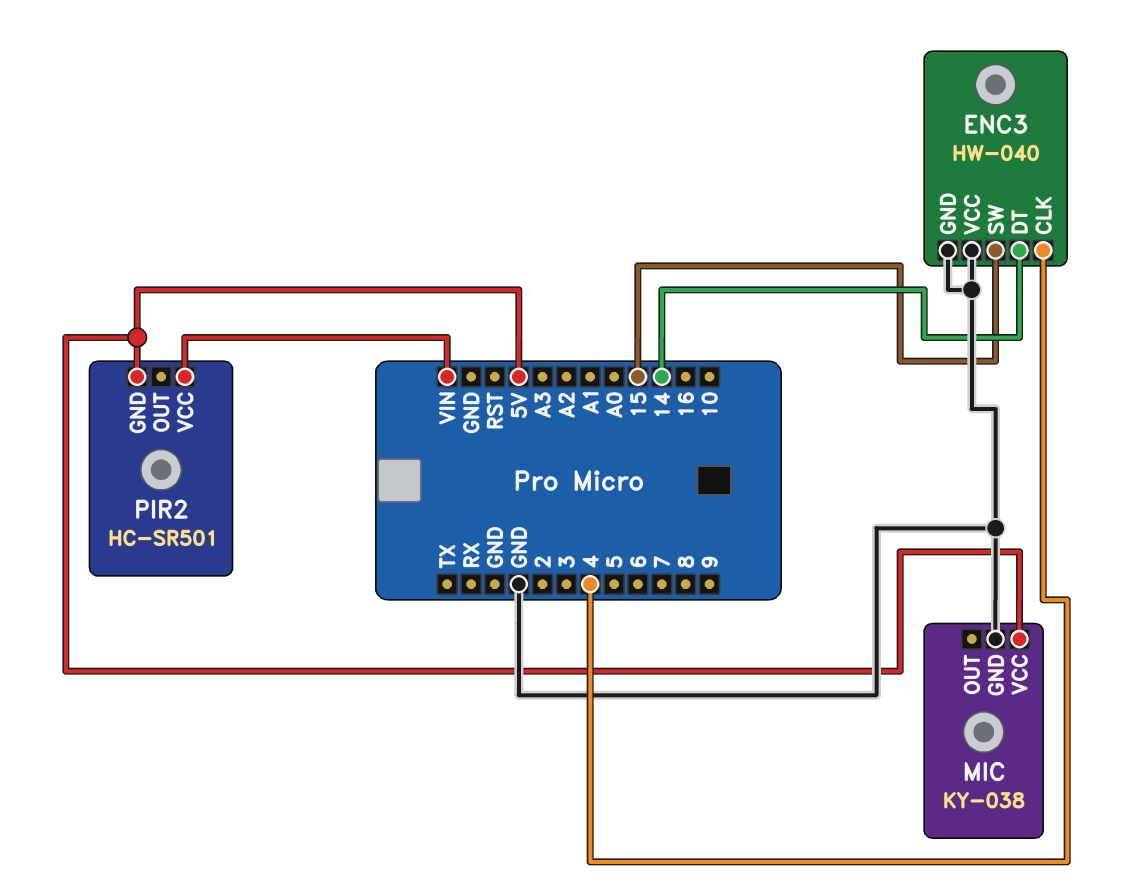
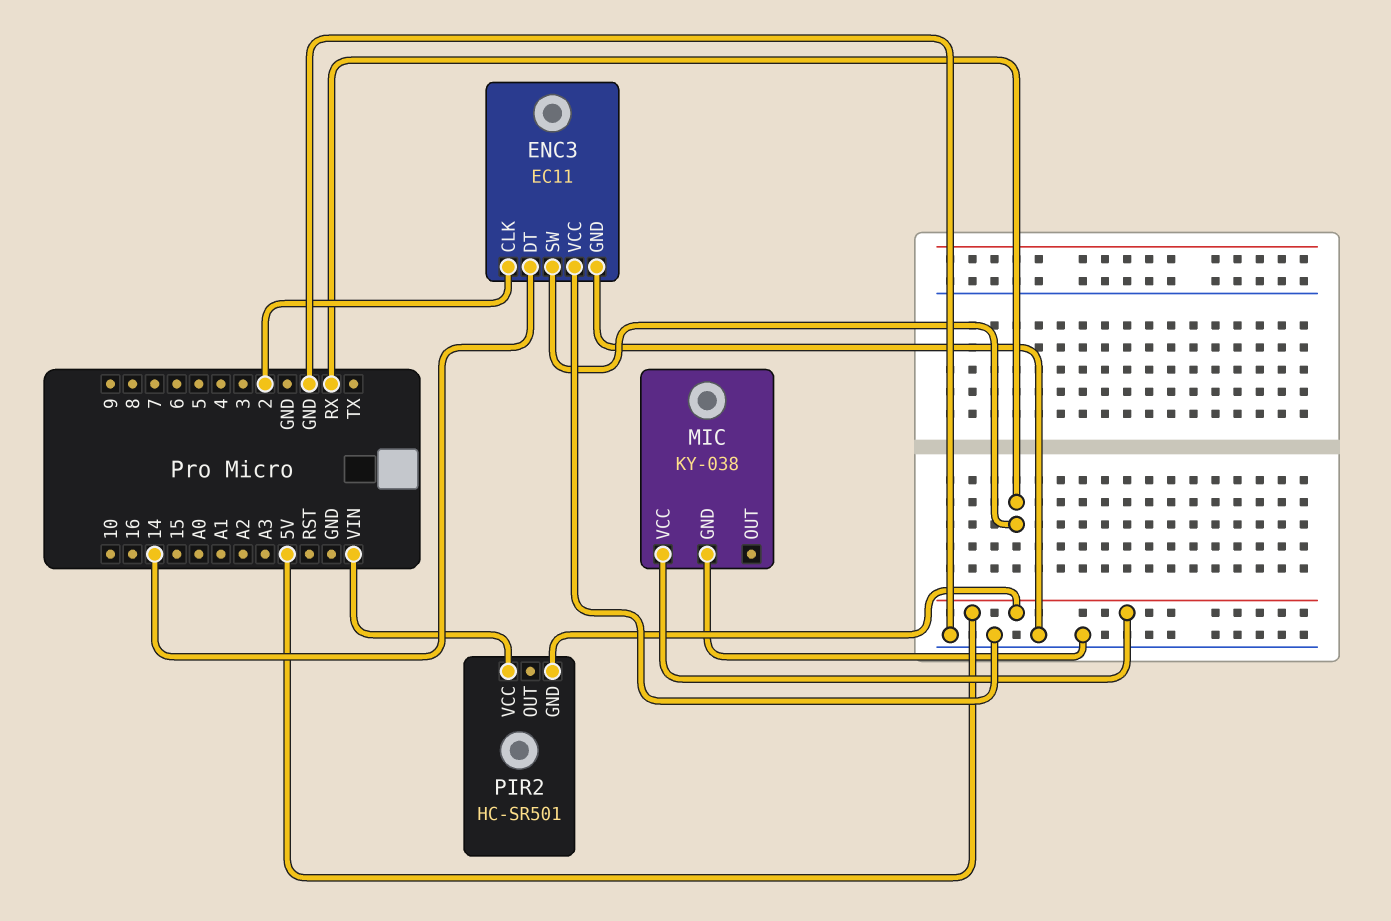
ENC3: HW-040 -> EC11
ENC3 pin CLK: 4 -> 2
ENC3 pin SW: 15 -> RX

